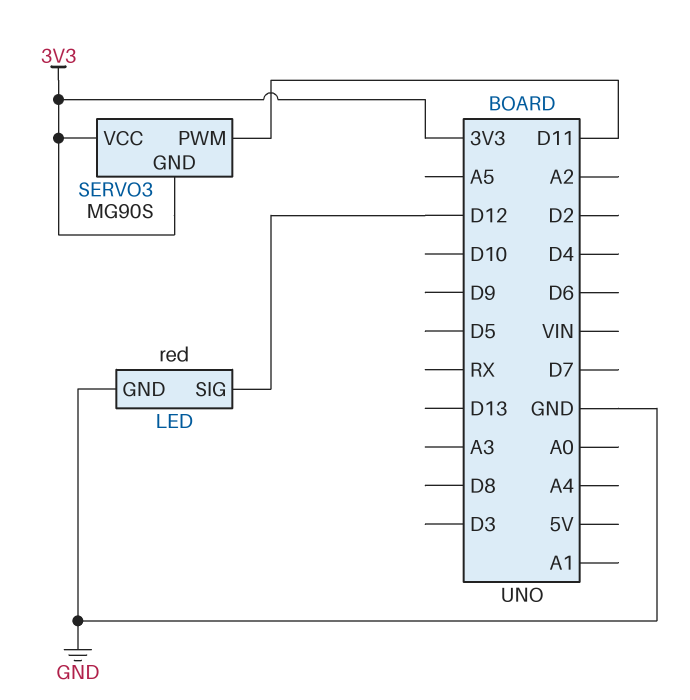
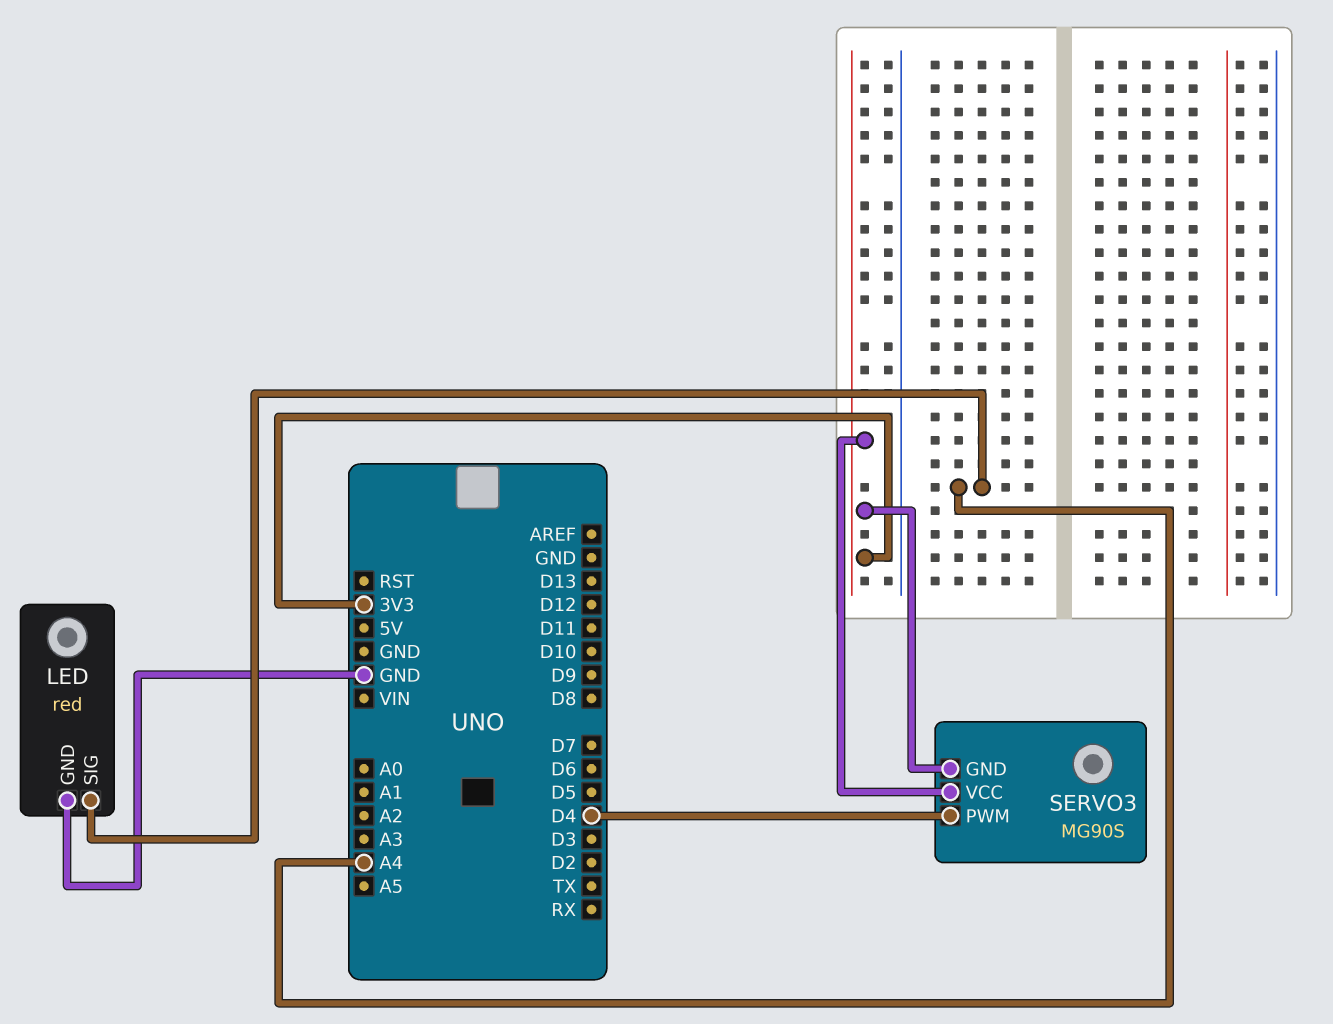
LED pin SIG: D12 -> A4
SERVO3 pin PWM: D11 -> D4

